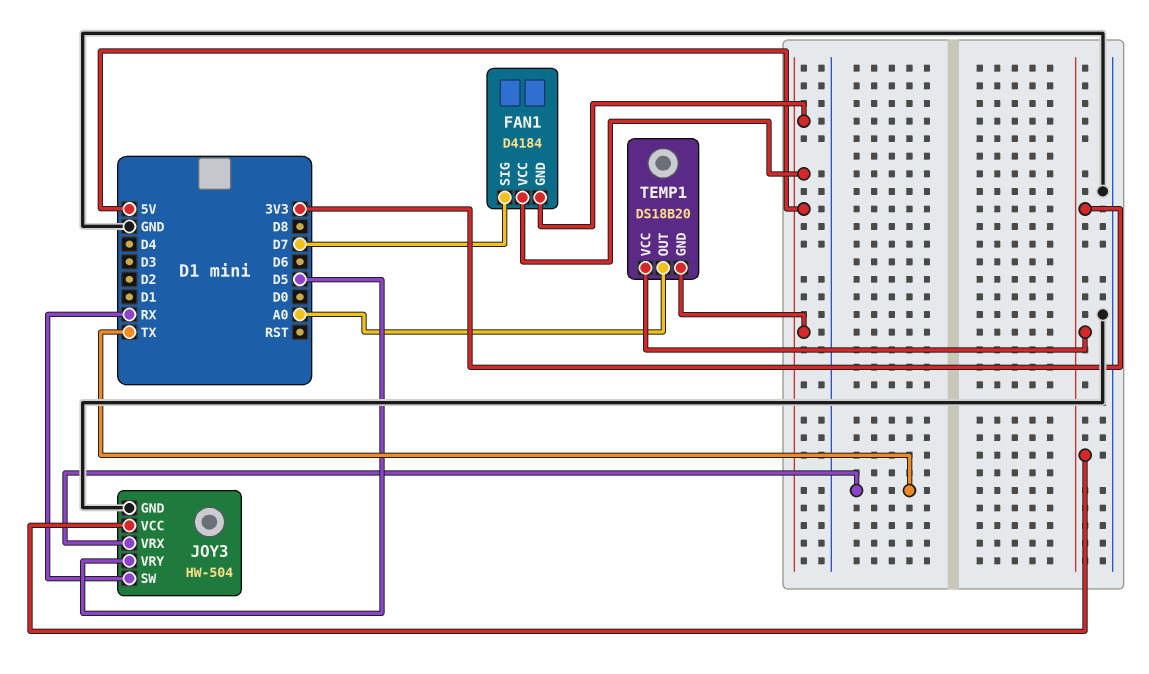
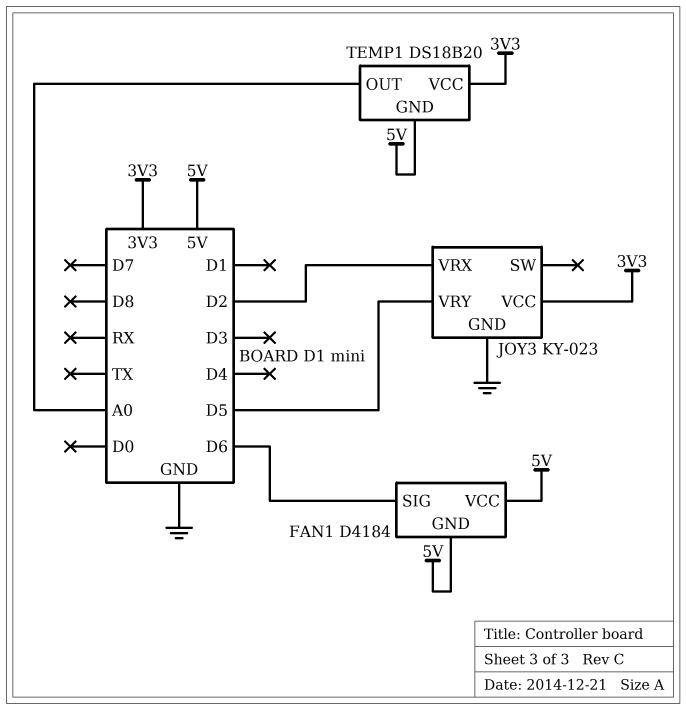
FAN1 pin SIG: D7 -> D6
JOY3: HW-504 -> KY-023
JOY3 pin SW: RX -> none
JOY3 pin VRX: TX -> D2

